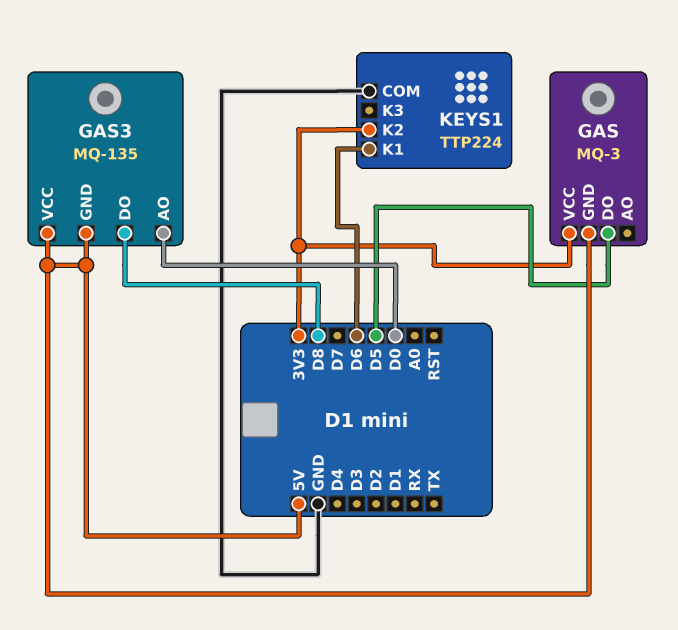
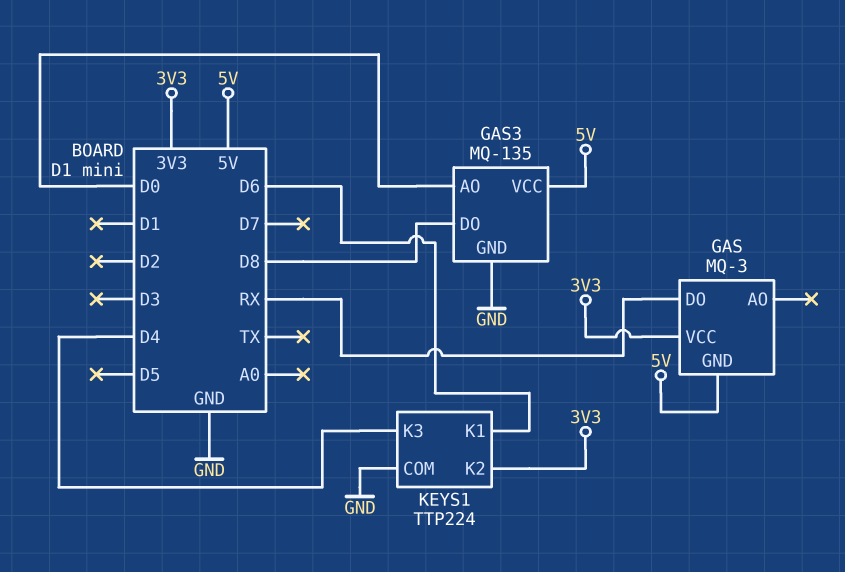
GAS pin DO: D5 -> RX
GAS3 pin GND: 5V -> GND
KEYS1 pin K3: none -> D4

